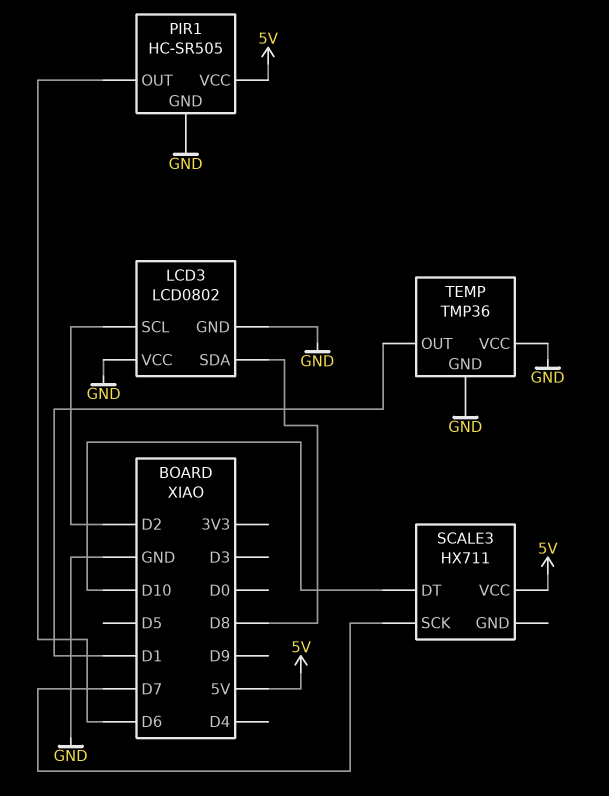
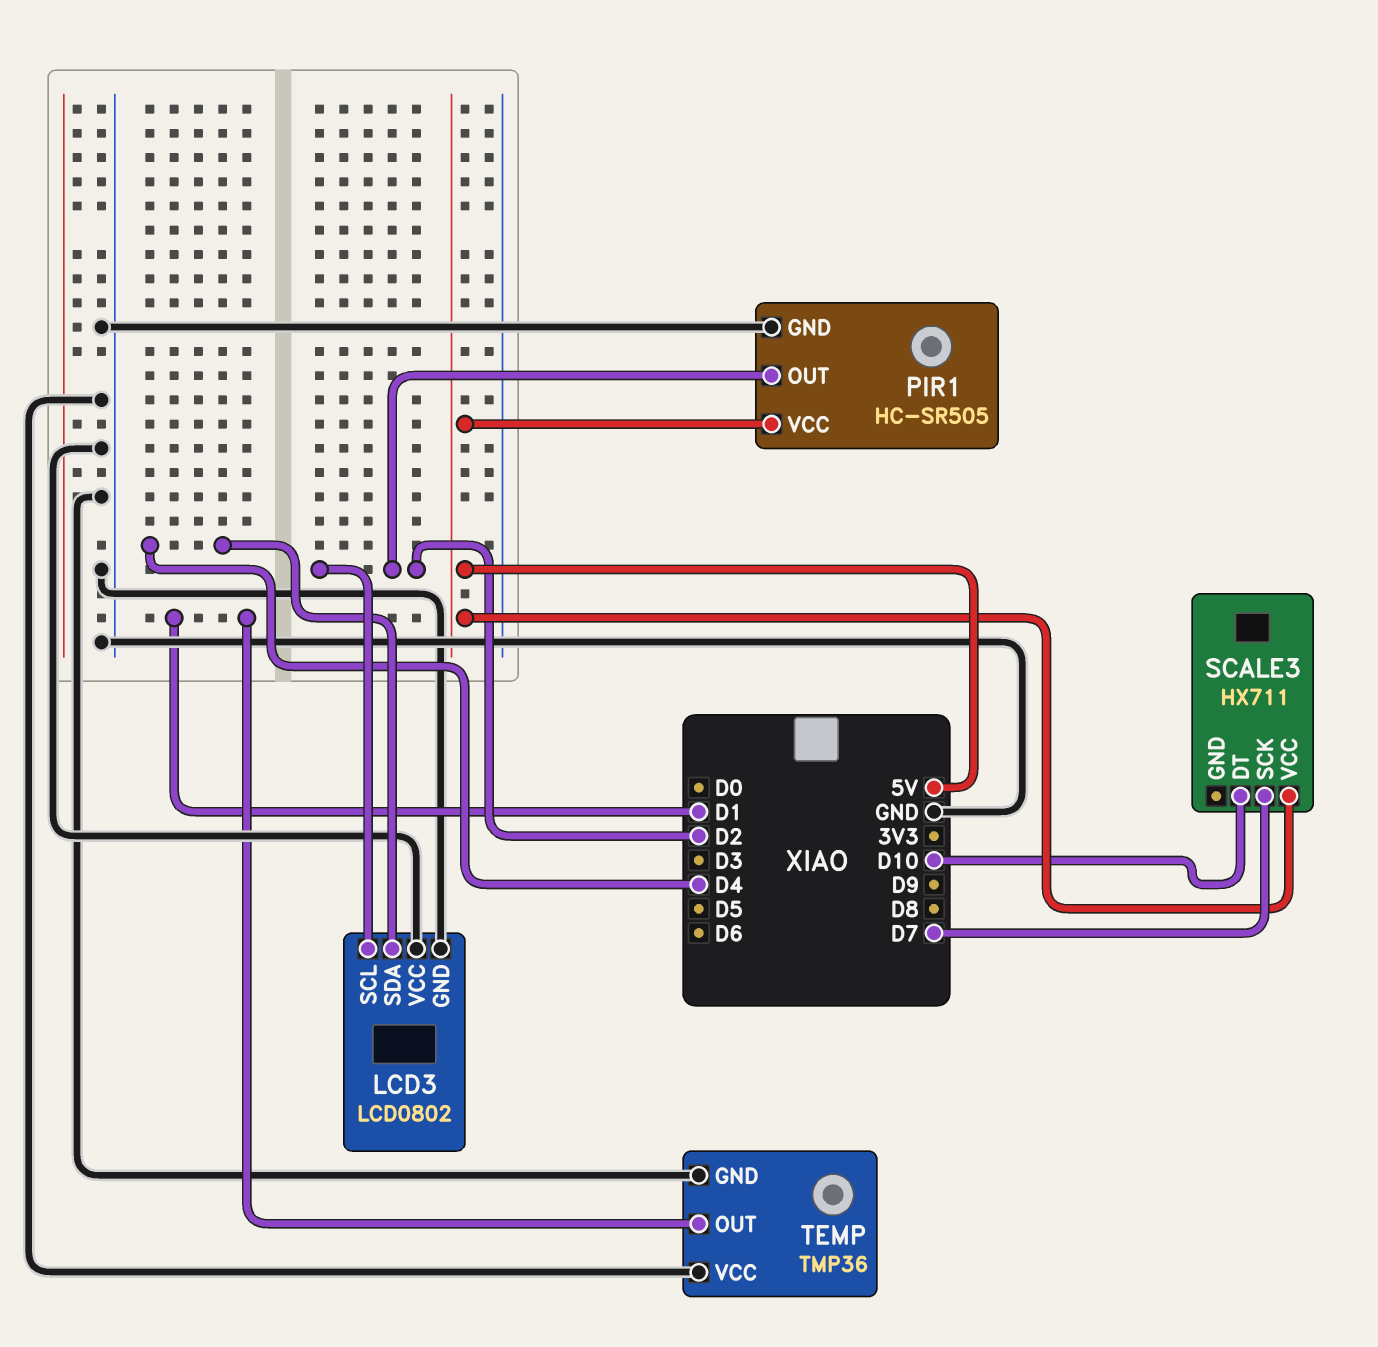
LCD3 pin SDA: D8 -> D4
PIR1 pin OUT: D6 -> D2

